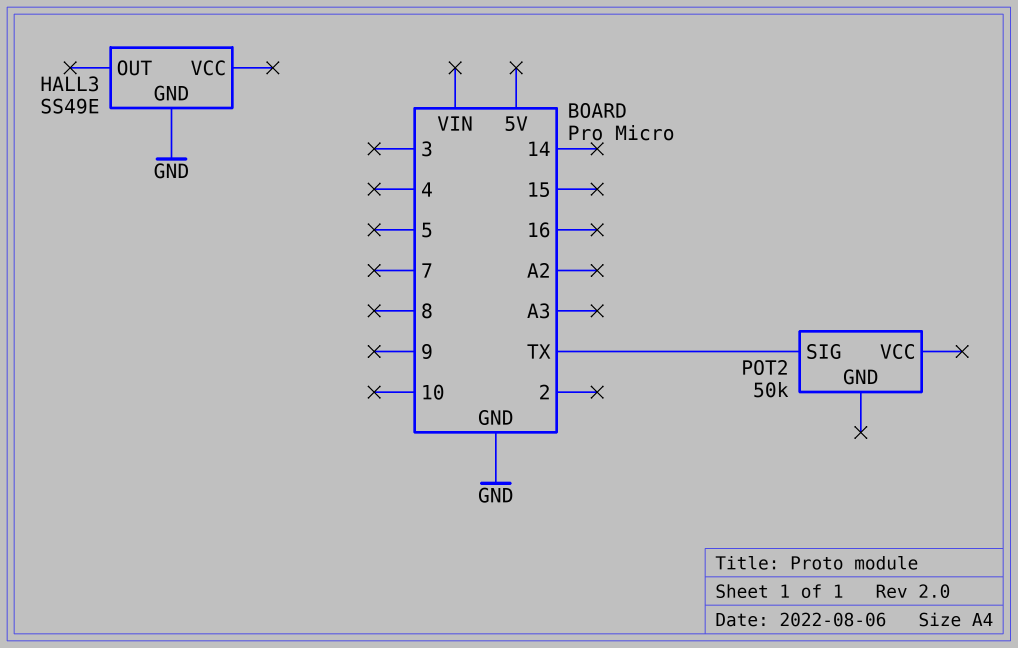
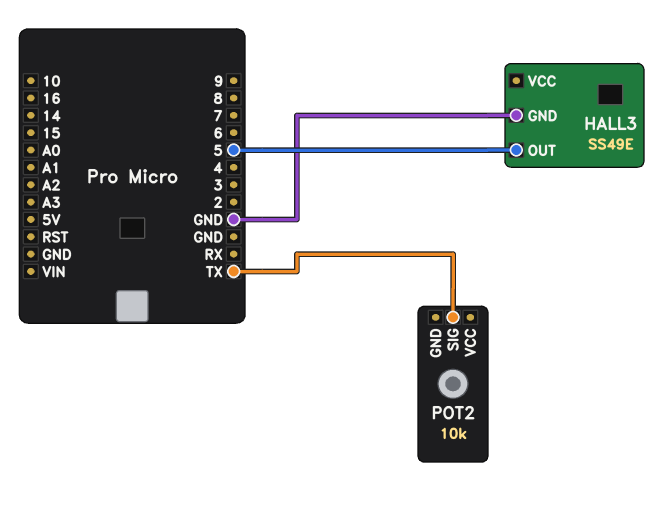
HALL3 pin OUT: none -> 5
POT2: 50k -> 10k

